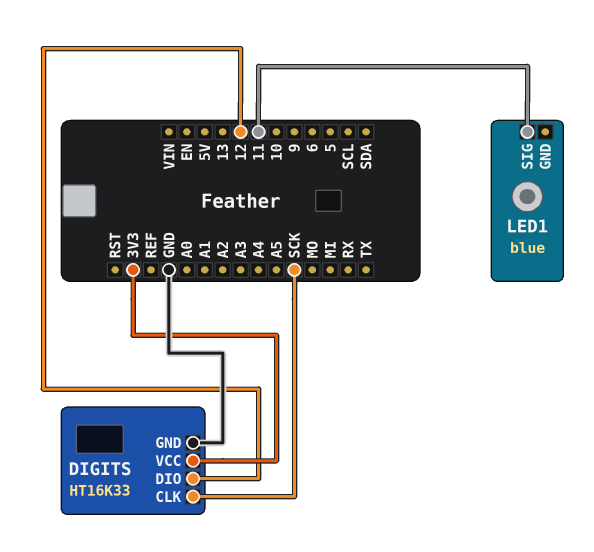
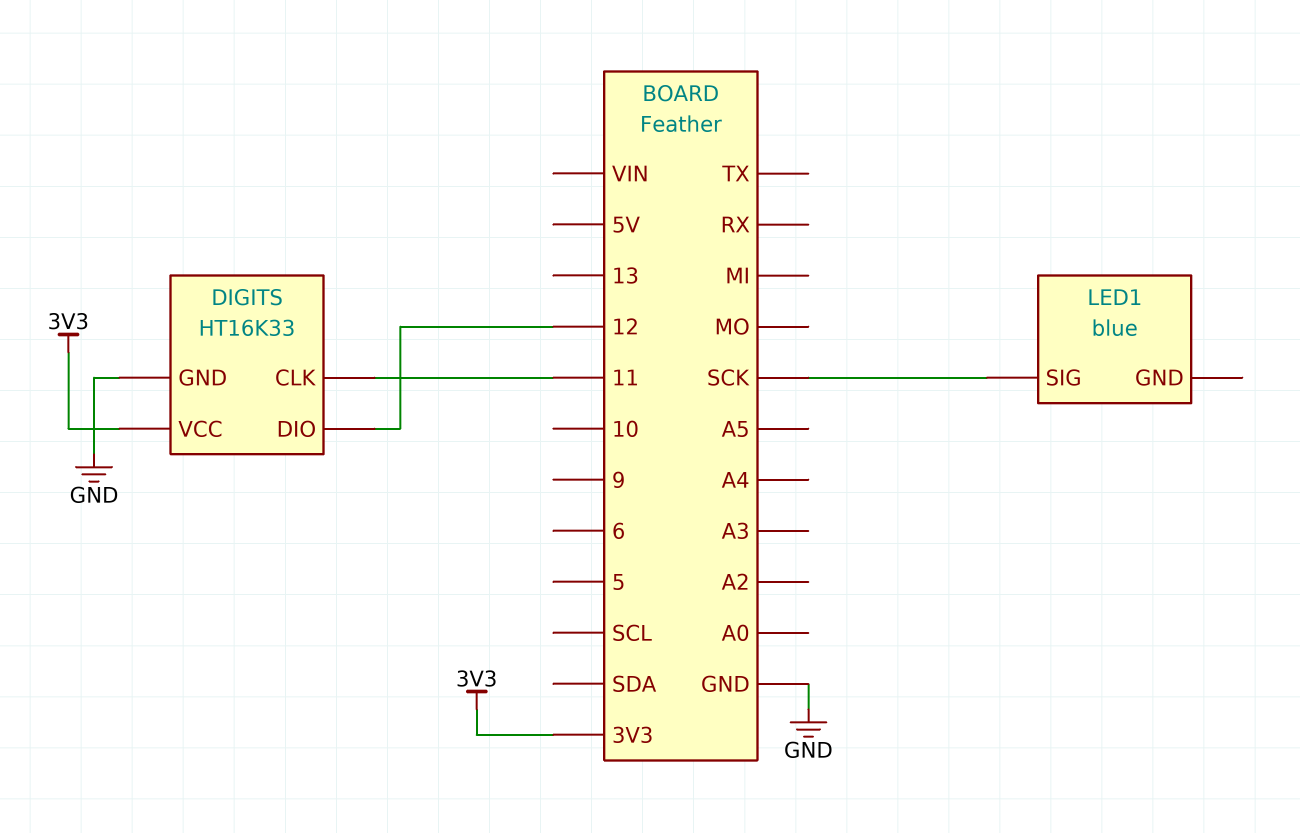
DIGITS pin CLK: SCK -> 11
LED1 pin SIG: 11 -> SCK

